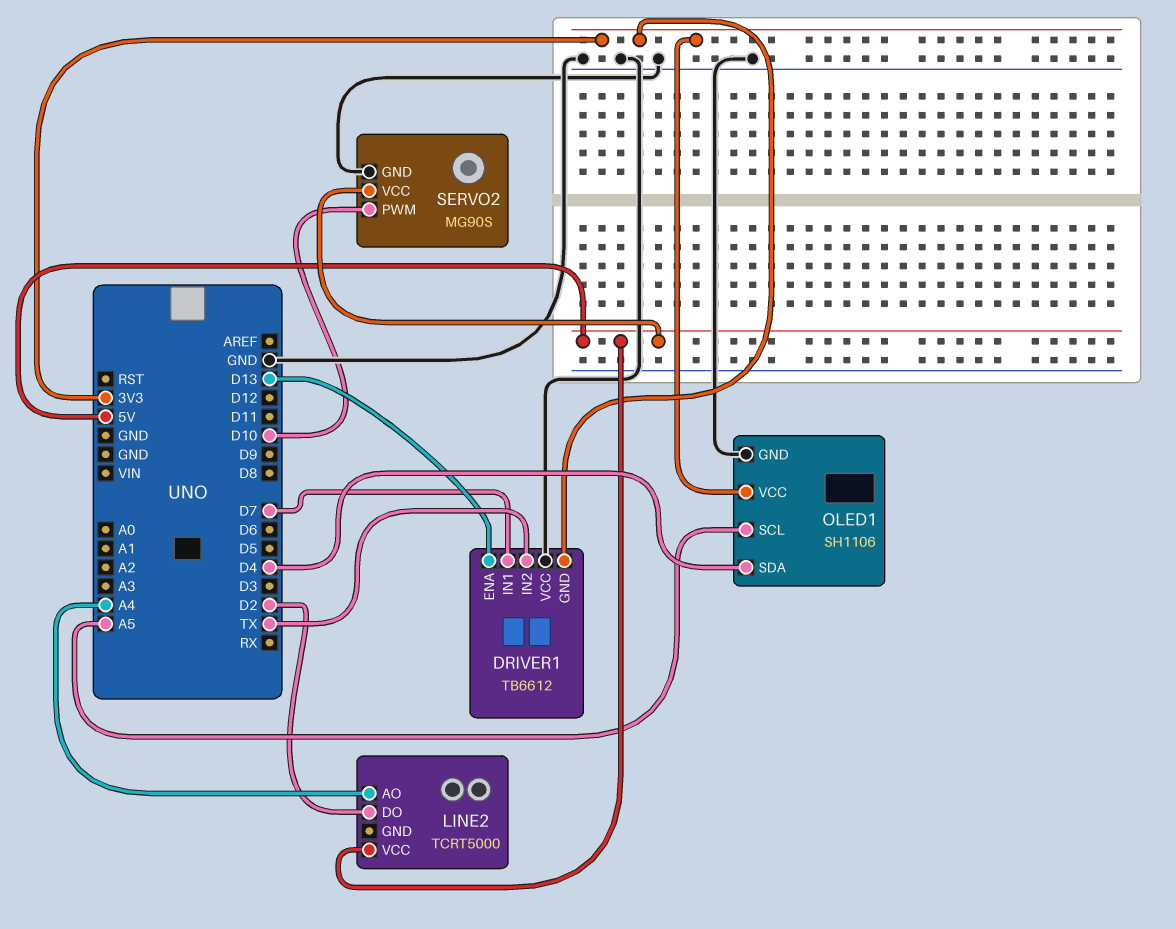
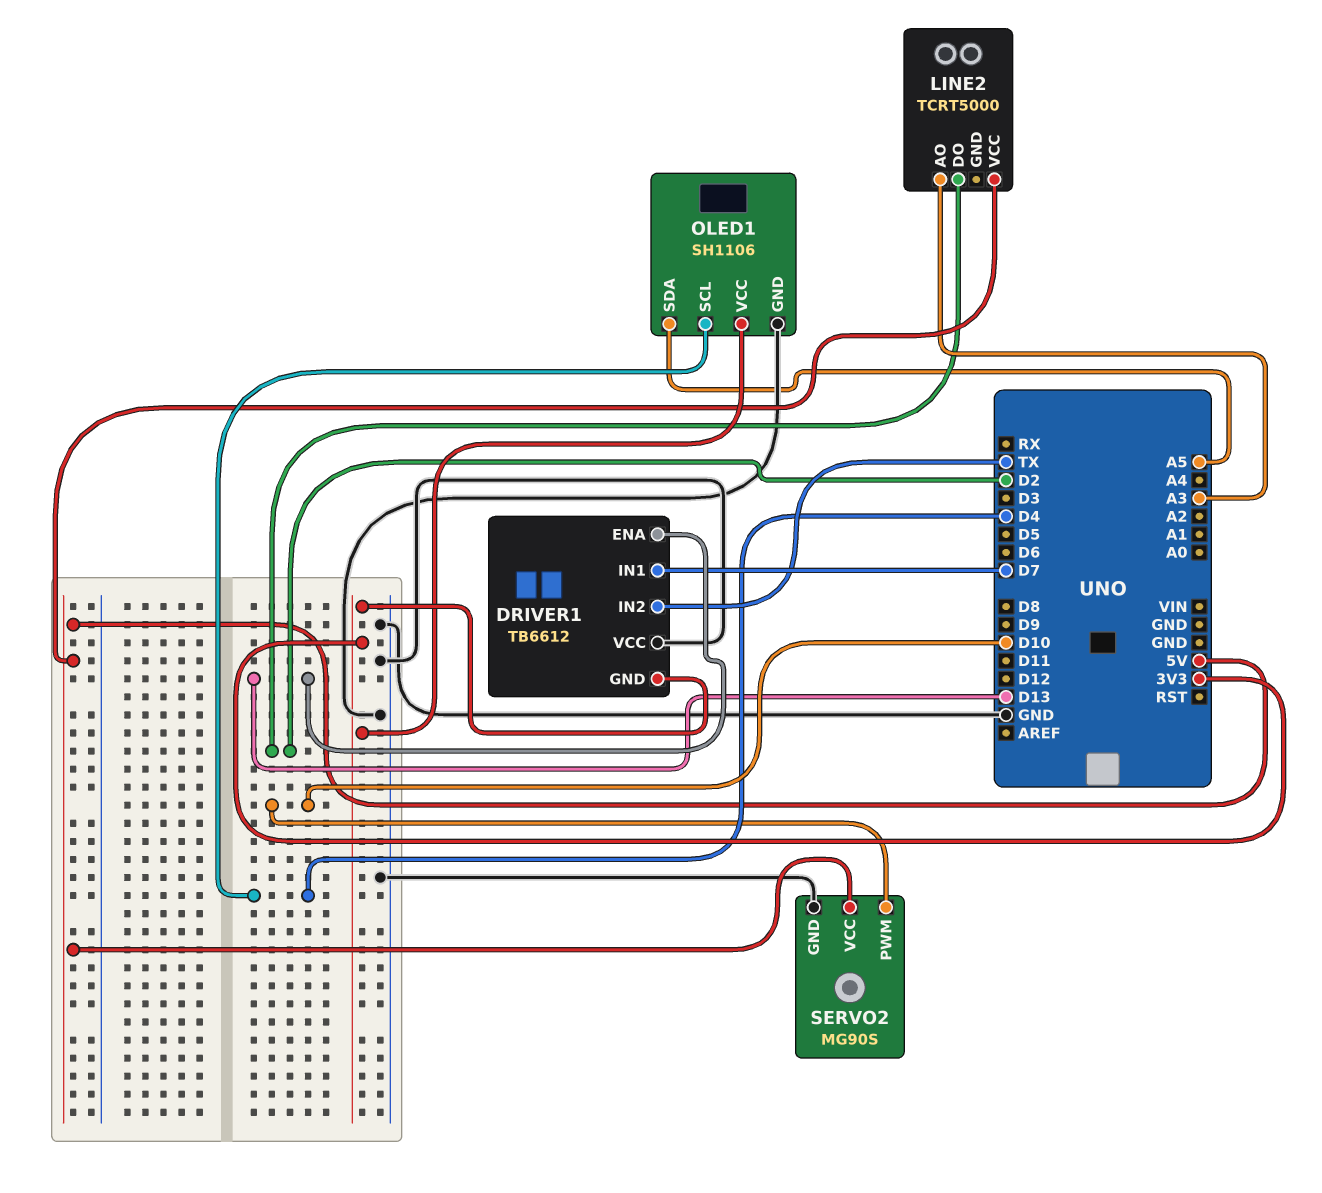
LINE2 pin AO: A4 -> A3
OLED1 pin SCL: A5 -> D4
OLED1 pin SDA: D4 -> A5

